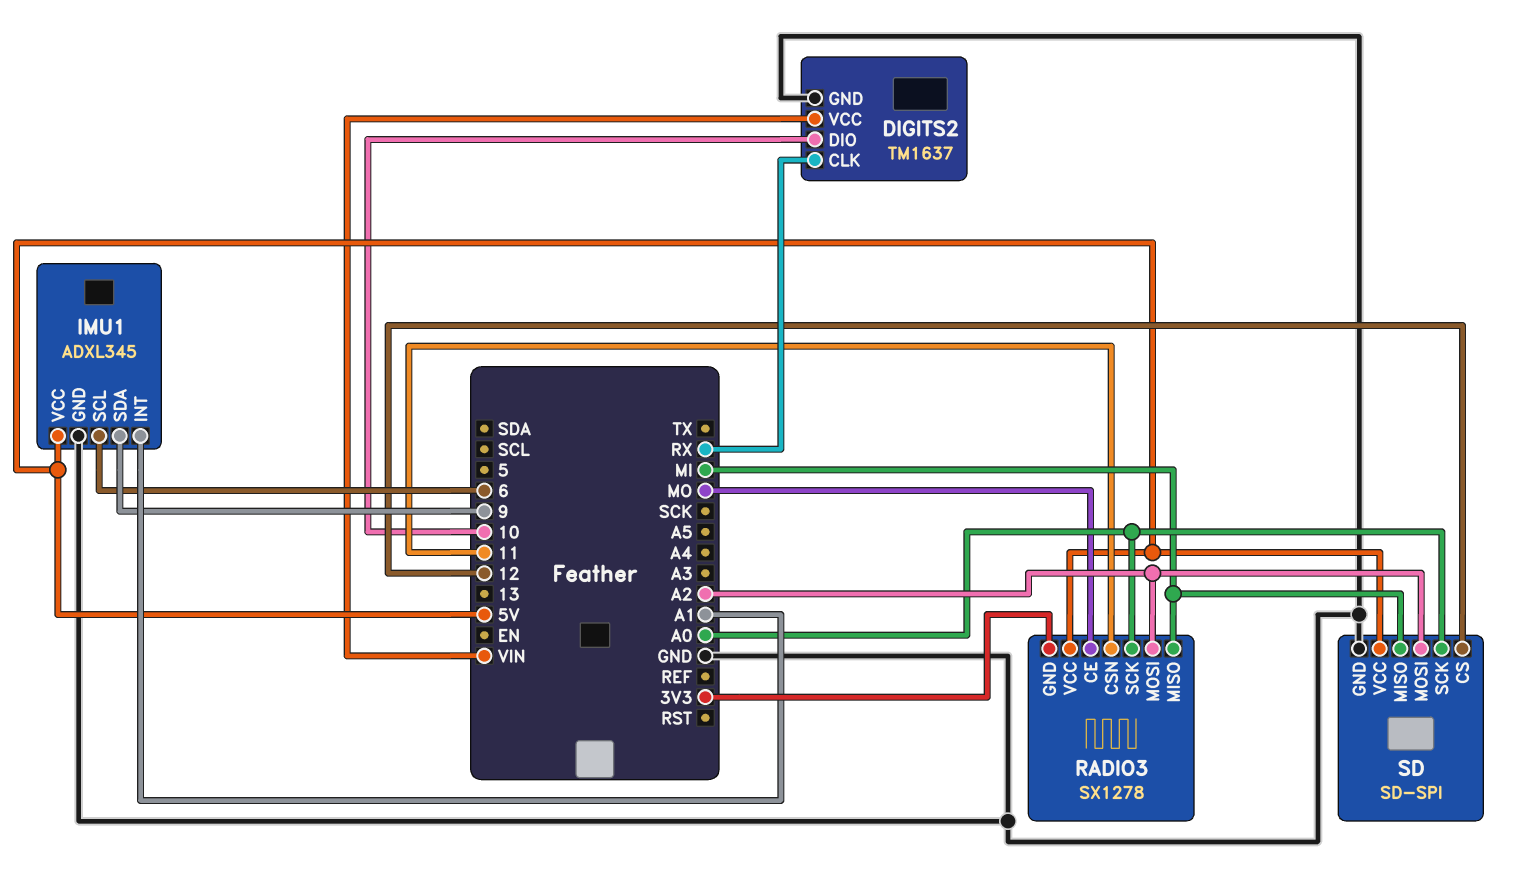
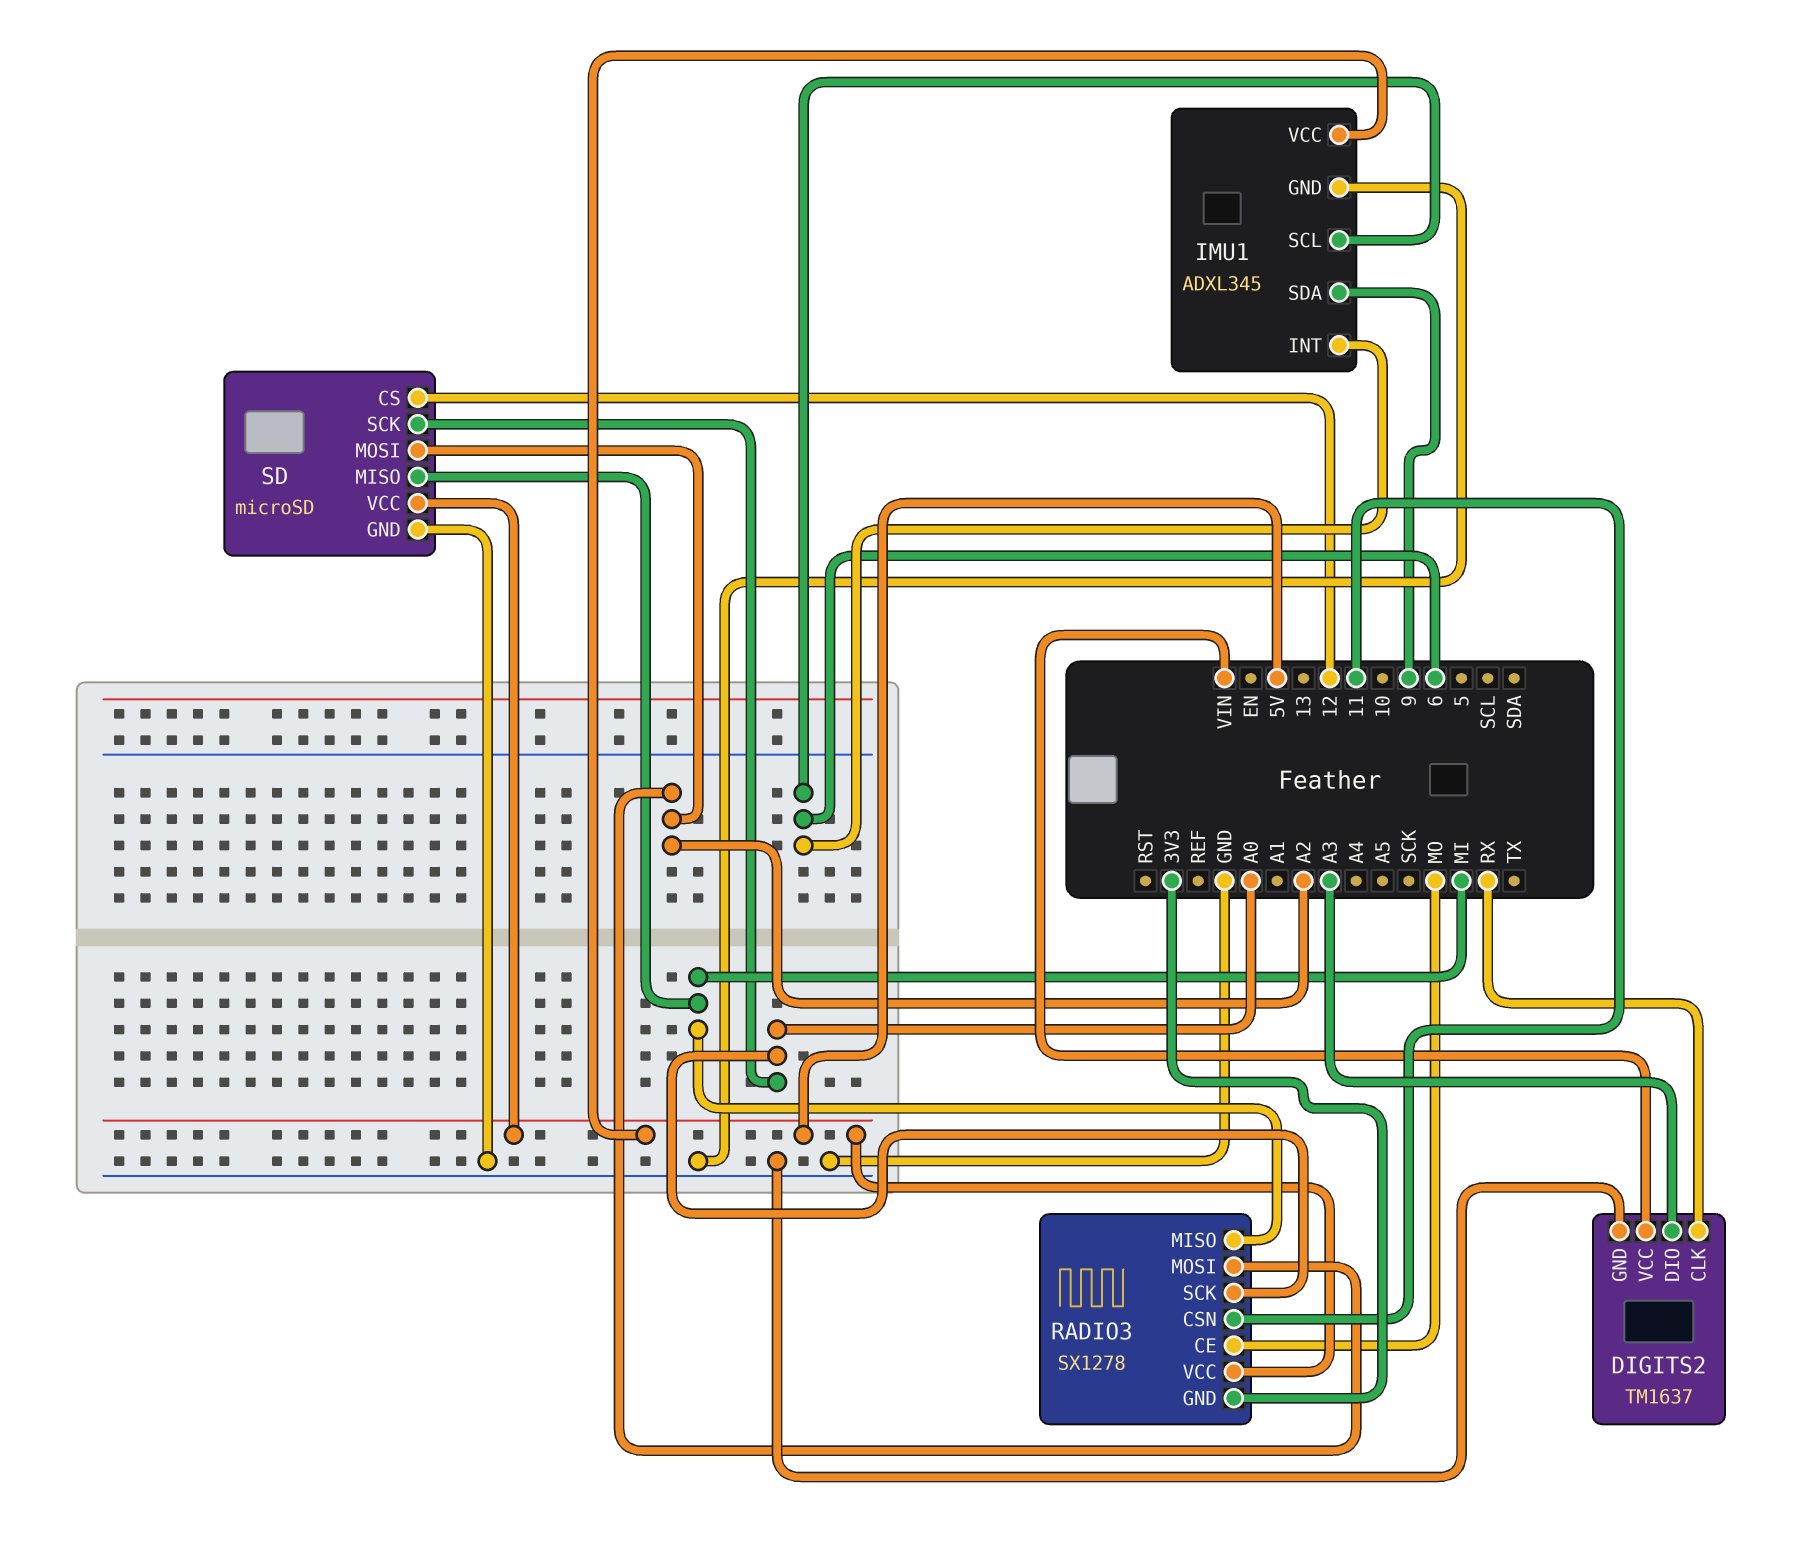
DIGITS2 pin DIO: 10 -> A3
IMU1 pin INT: A1 -> 6
SD: SD-SPI -> microSD

